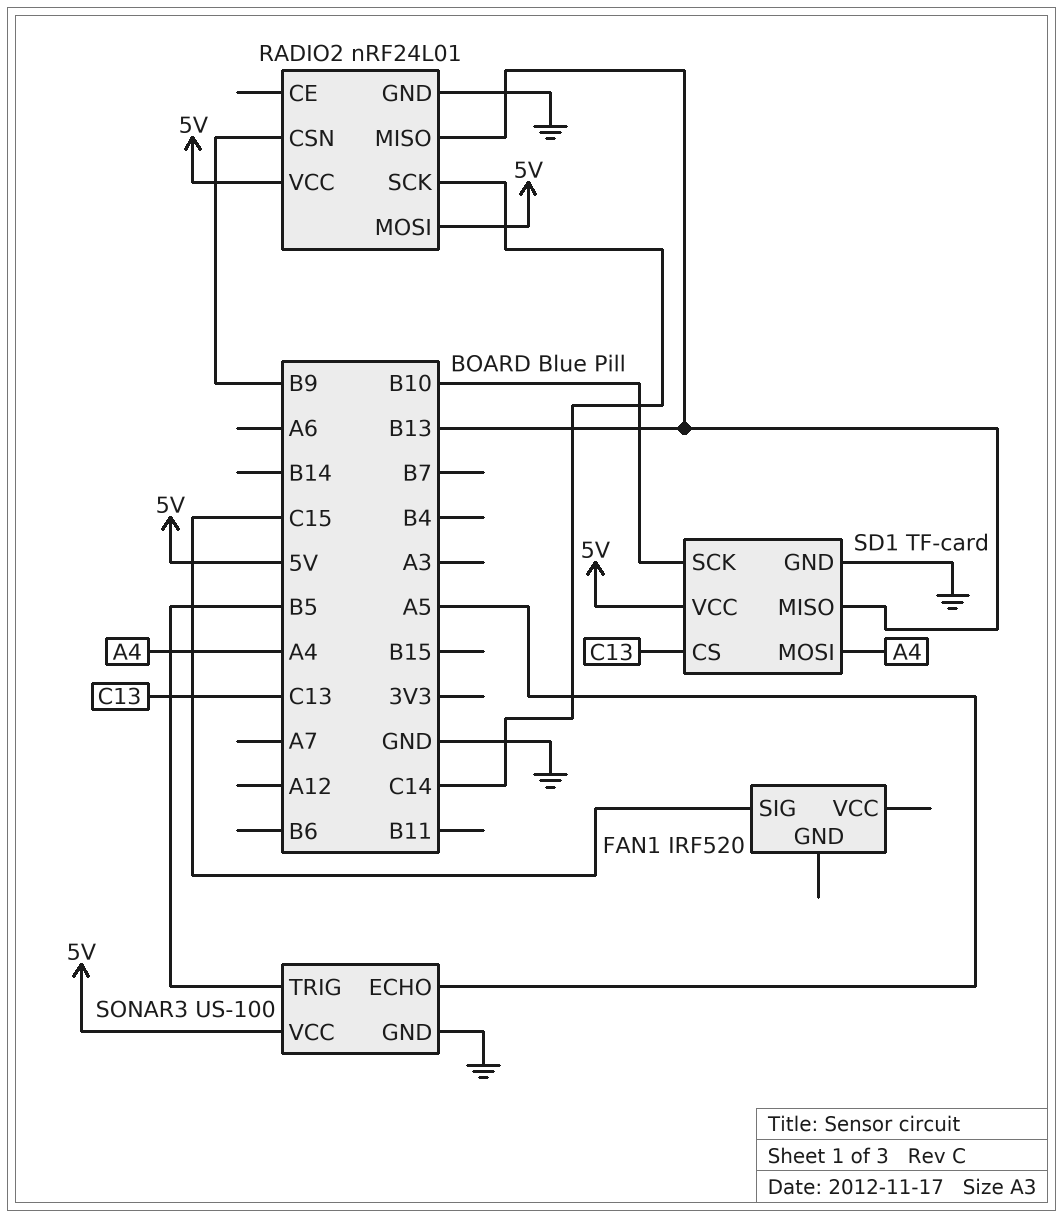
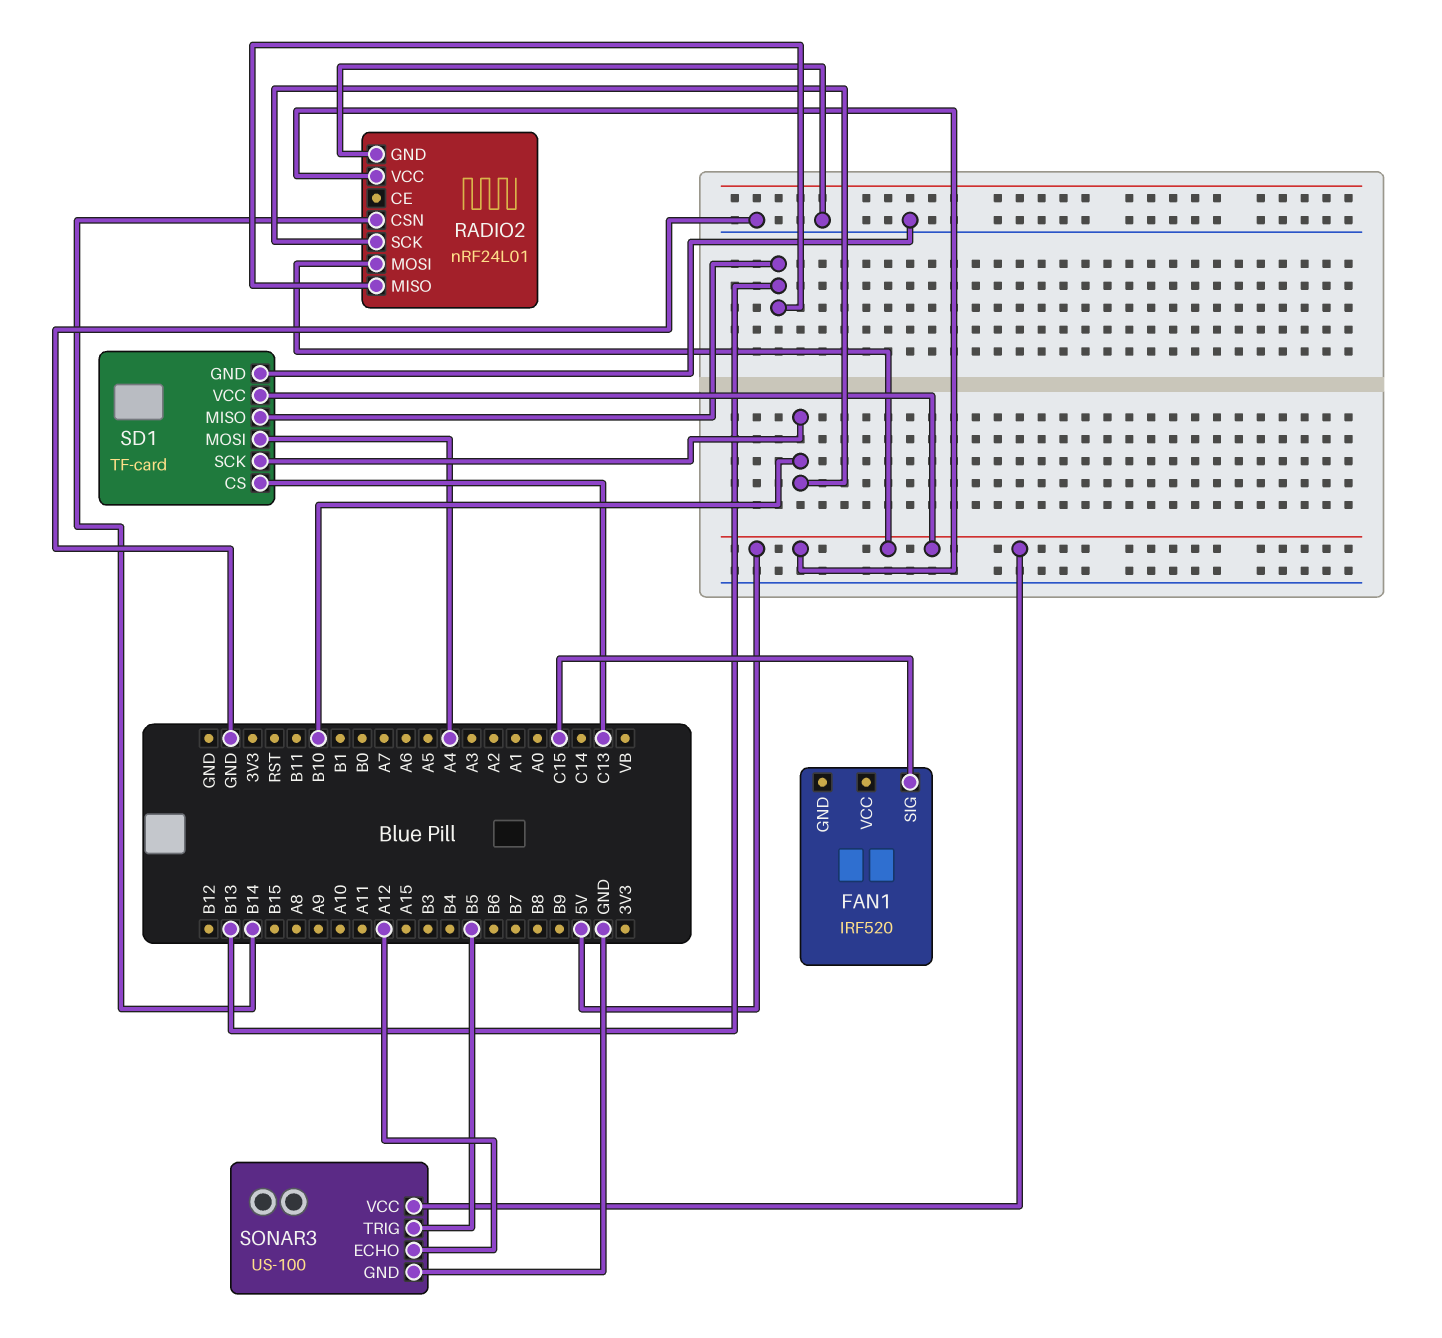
RADIO2 pin CSN: B9 -> B14
RADIO2 pin SCK: C14 -> B10
SONAR3 pin ECHO: A5 -> A12

